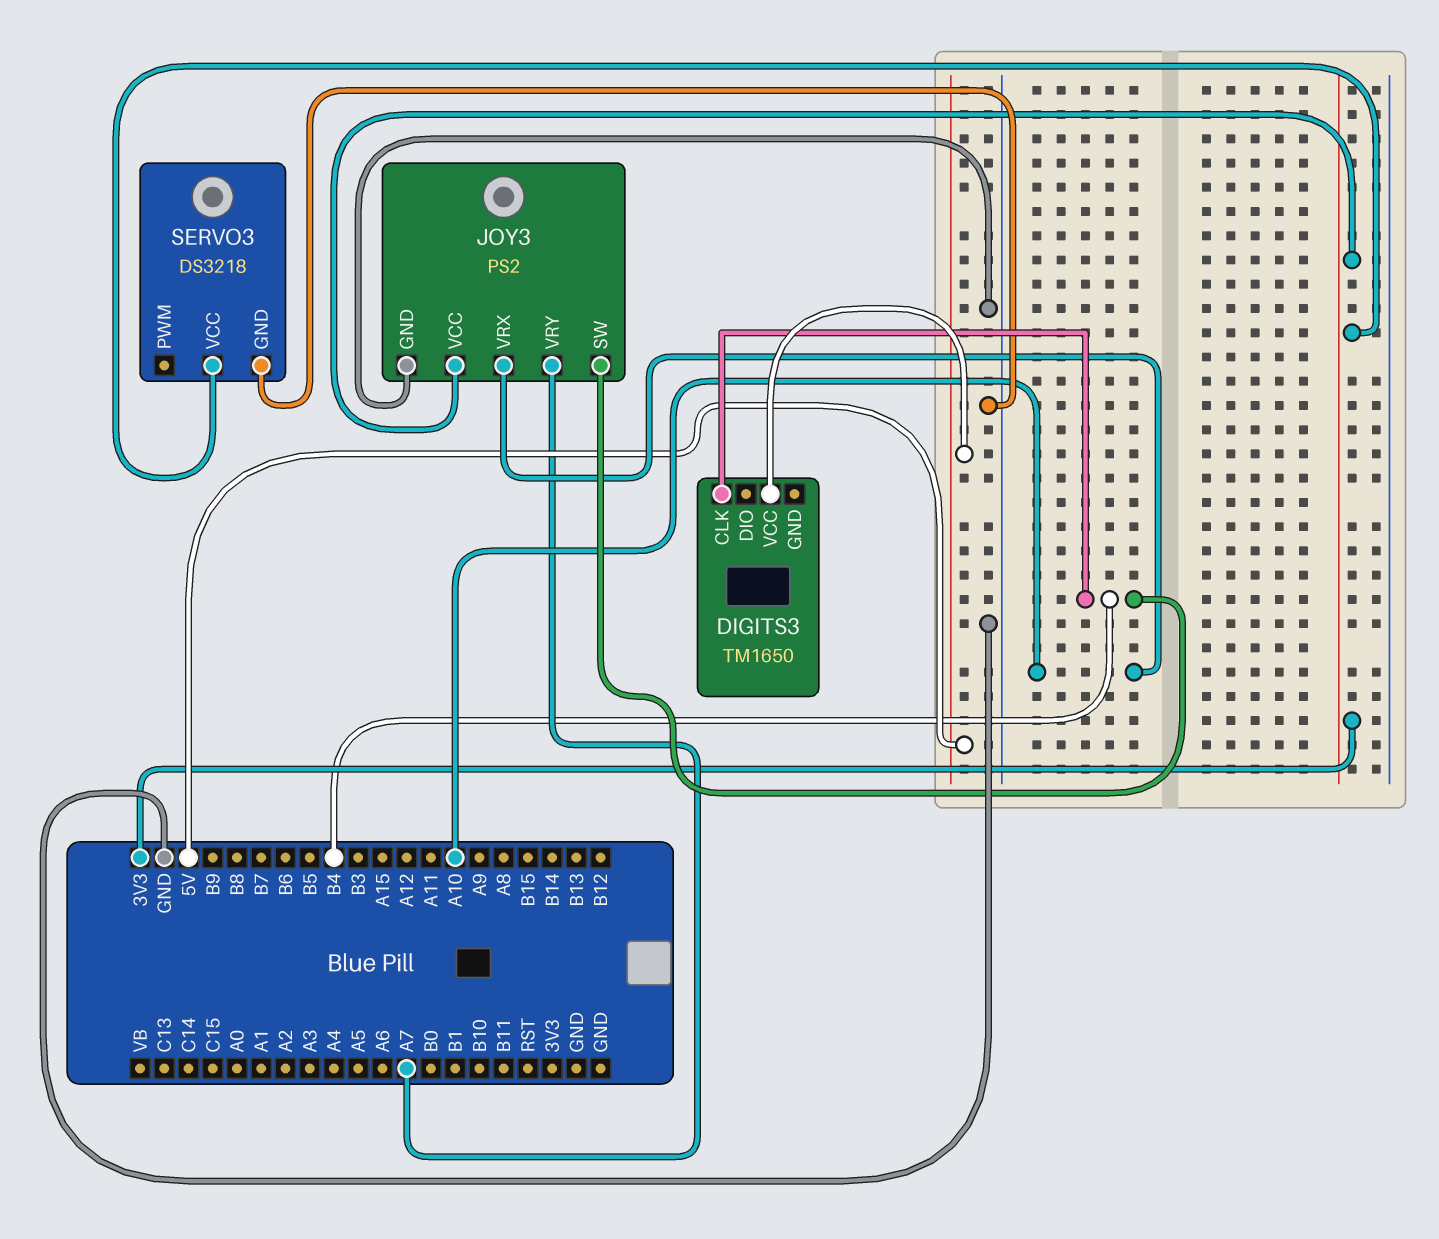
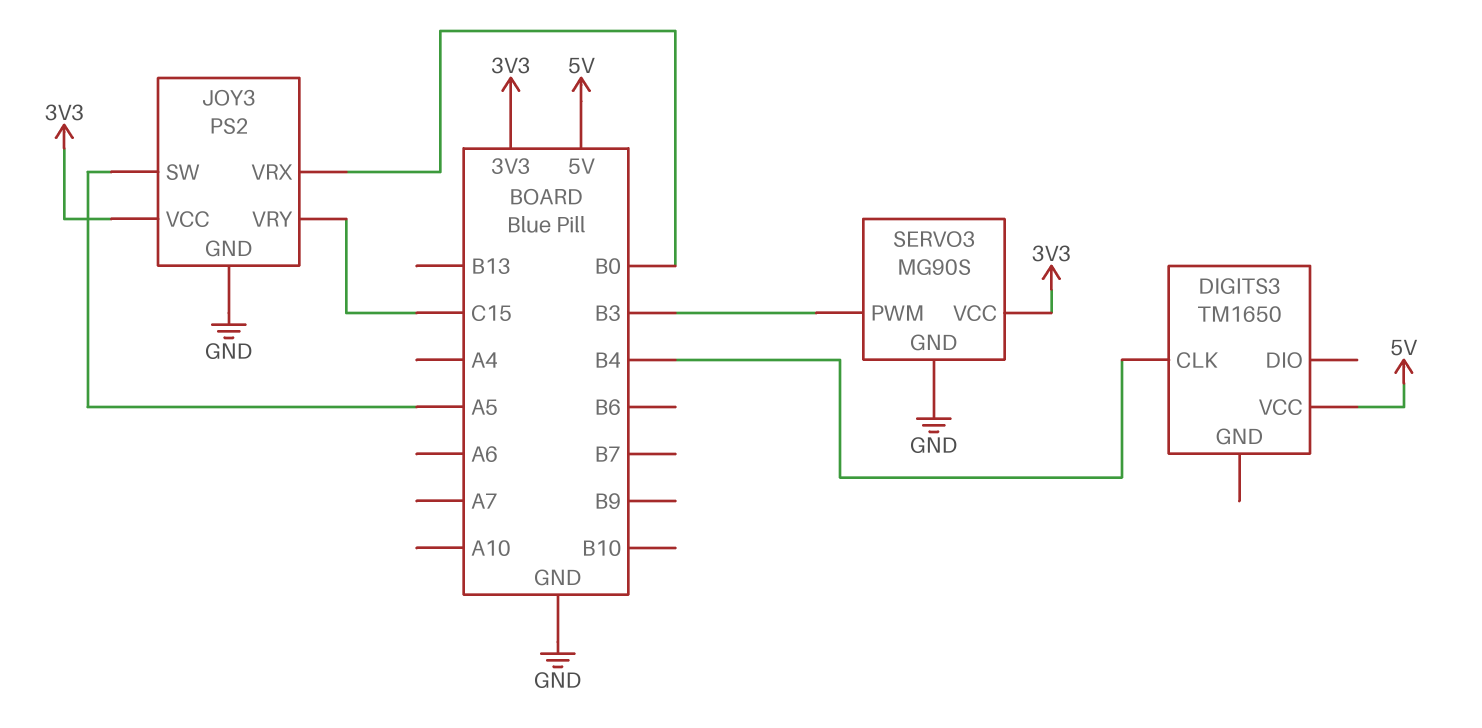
JOY3 pin SW: B4 -> A5
JOY3 pin VRX: A10 -> B0
JOY3 pin VRY: A7 -> C15
SERVO3: DS3218 -> MG90S
SERVO3 pin PWM: none -> B3

